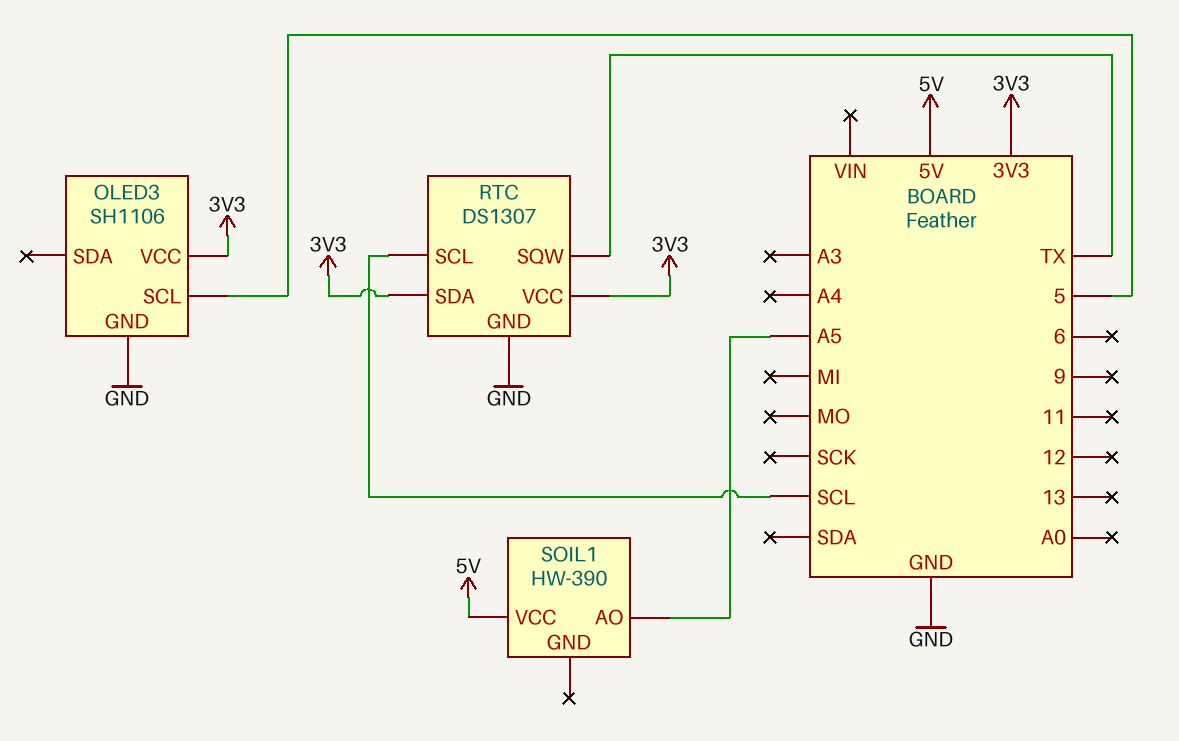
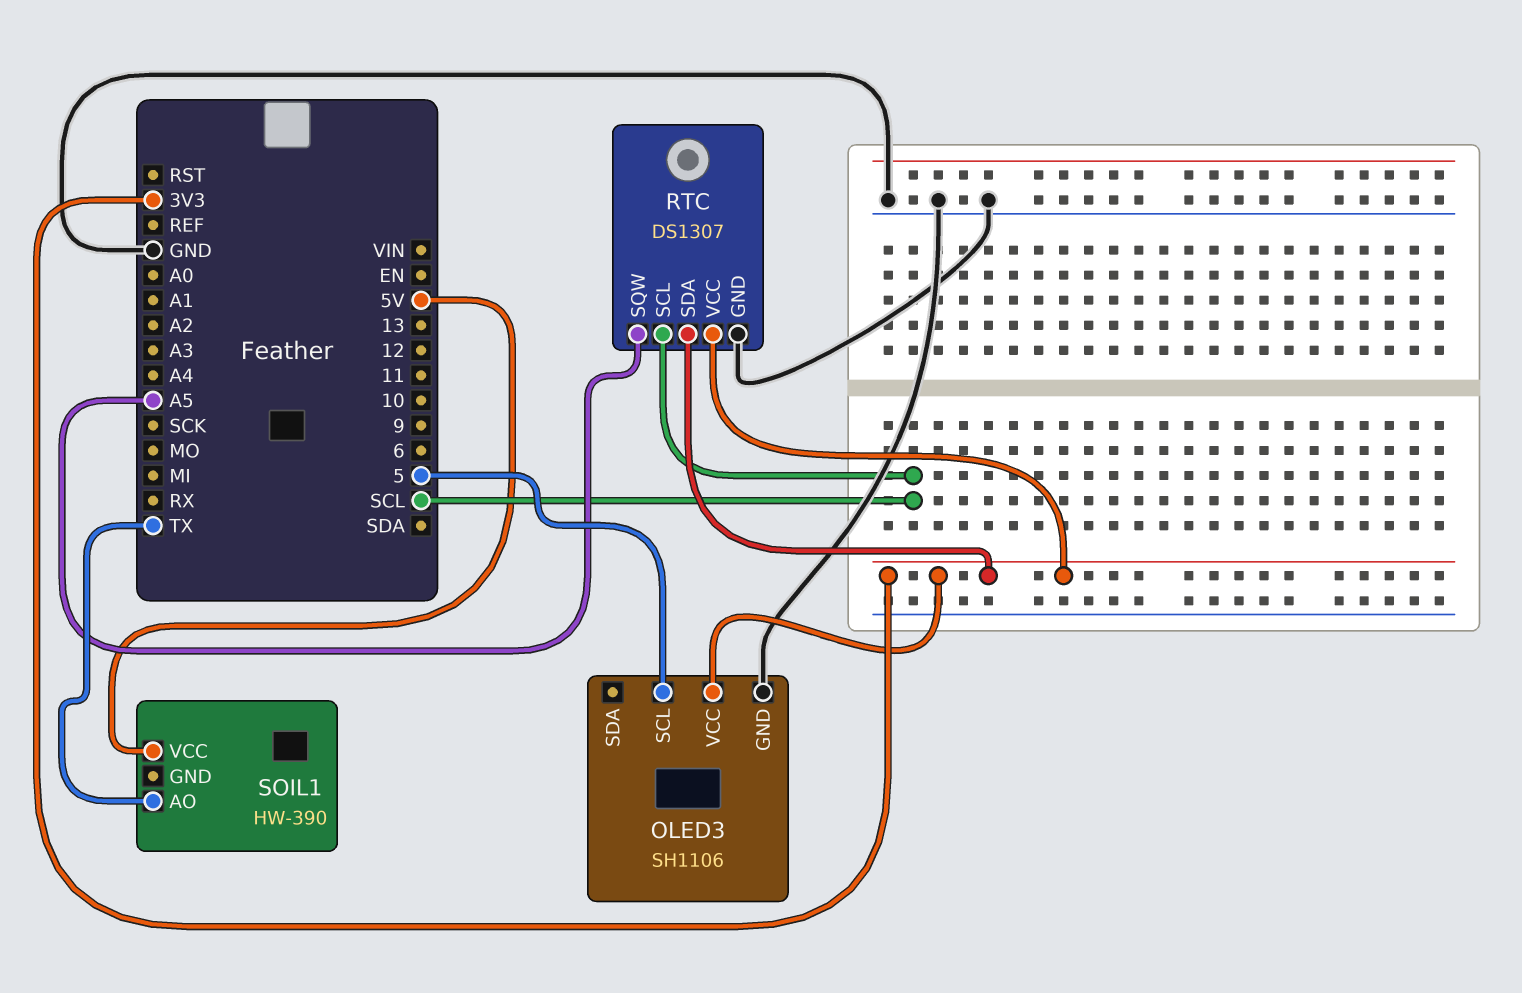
RTC pin SQW: TX -> A5
SOIL1 pin AO: A5 -> TX

